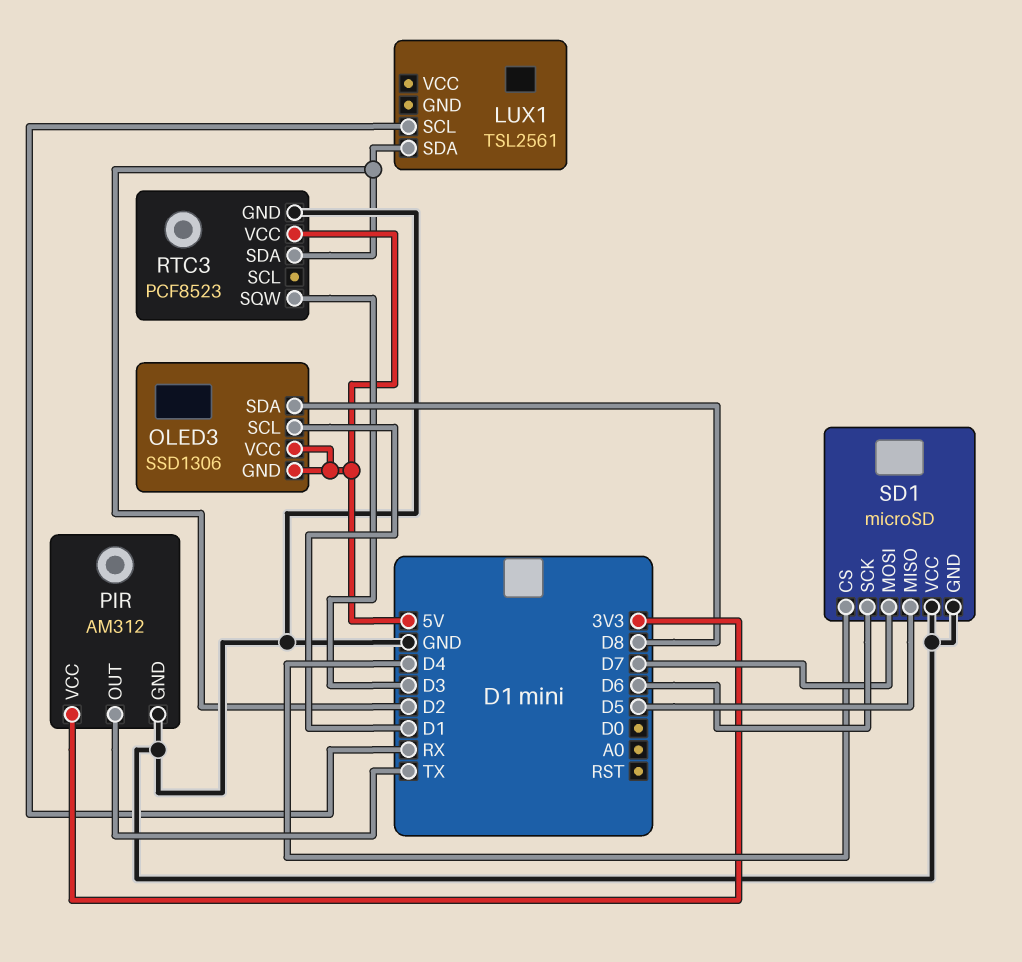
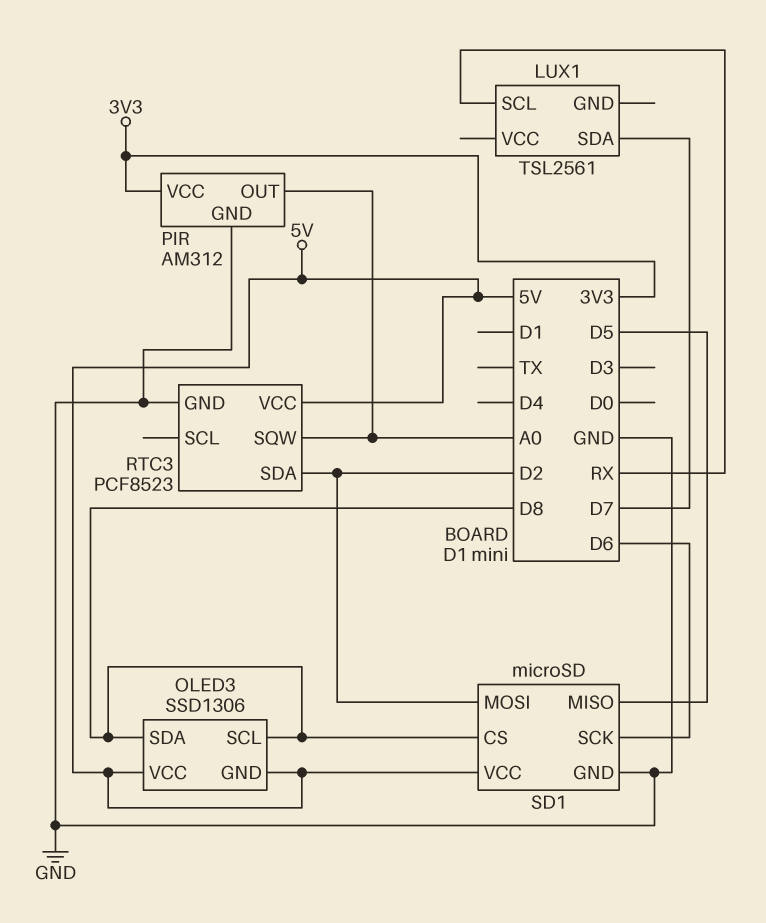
LUX1 pin SDA: D2 -> D7
OLED3 pin SCL: D1 -> D8
PIR pin OUT: TX -> A0
RTC3 pin SQW: D3 -> A0
SD1 pin CS: D4 -> D8
SD1 pin MOSI: D7 -> D2
SD1 pin VCC: GND -> 5V

